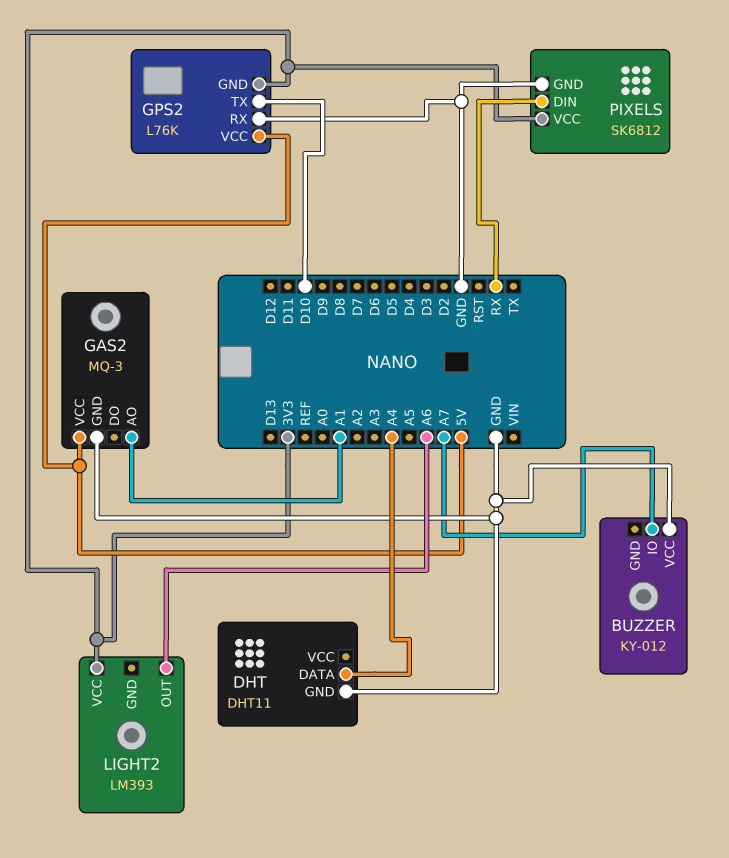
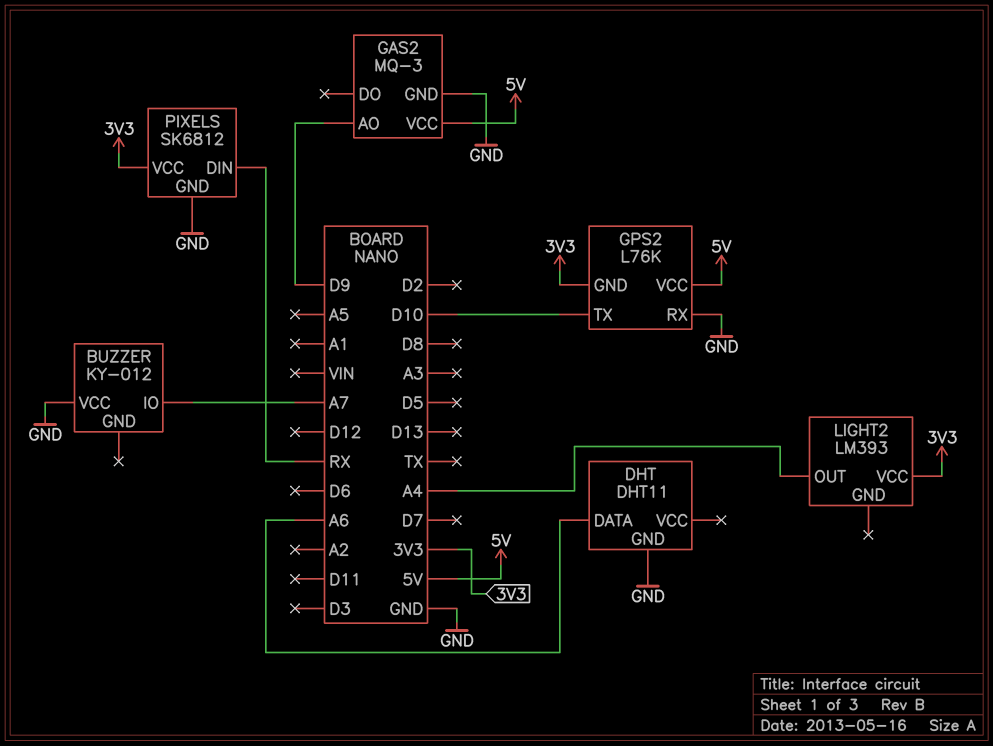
DHT pin DATA: A4 -> A6
GAS2 pin AO: A1 -> D9
LIGHT2 pin OUT: A6 -> A4

